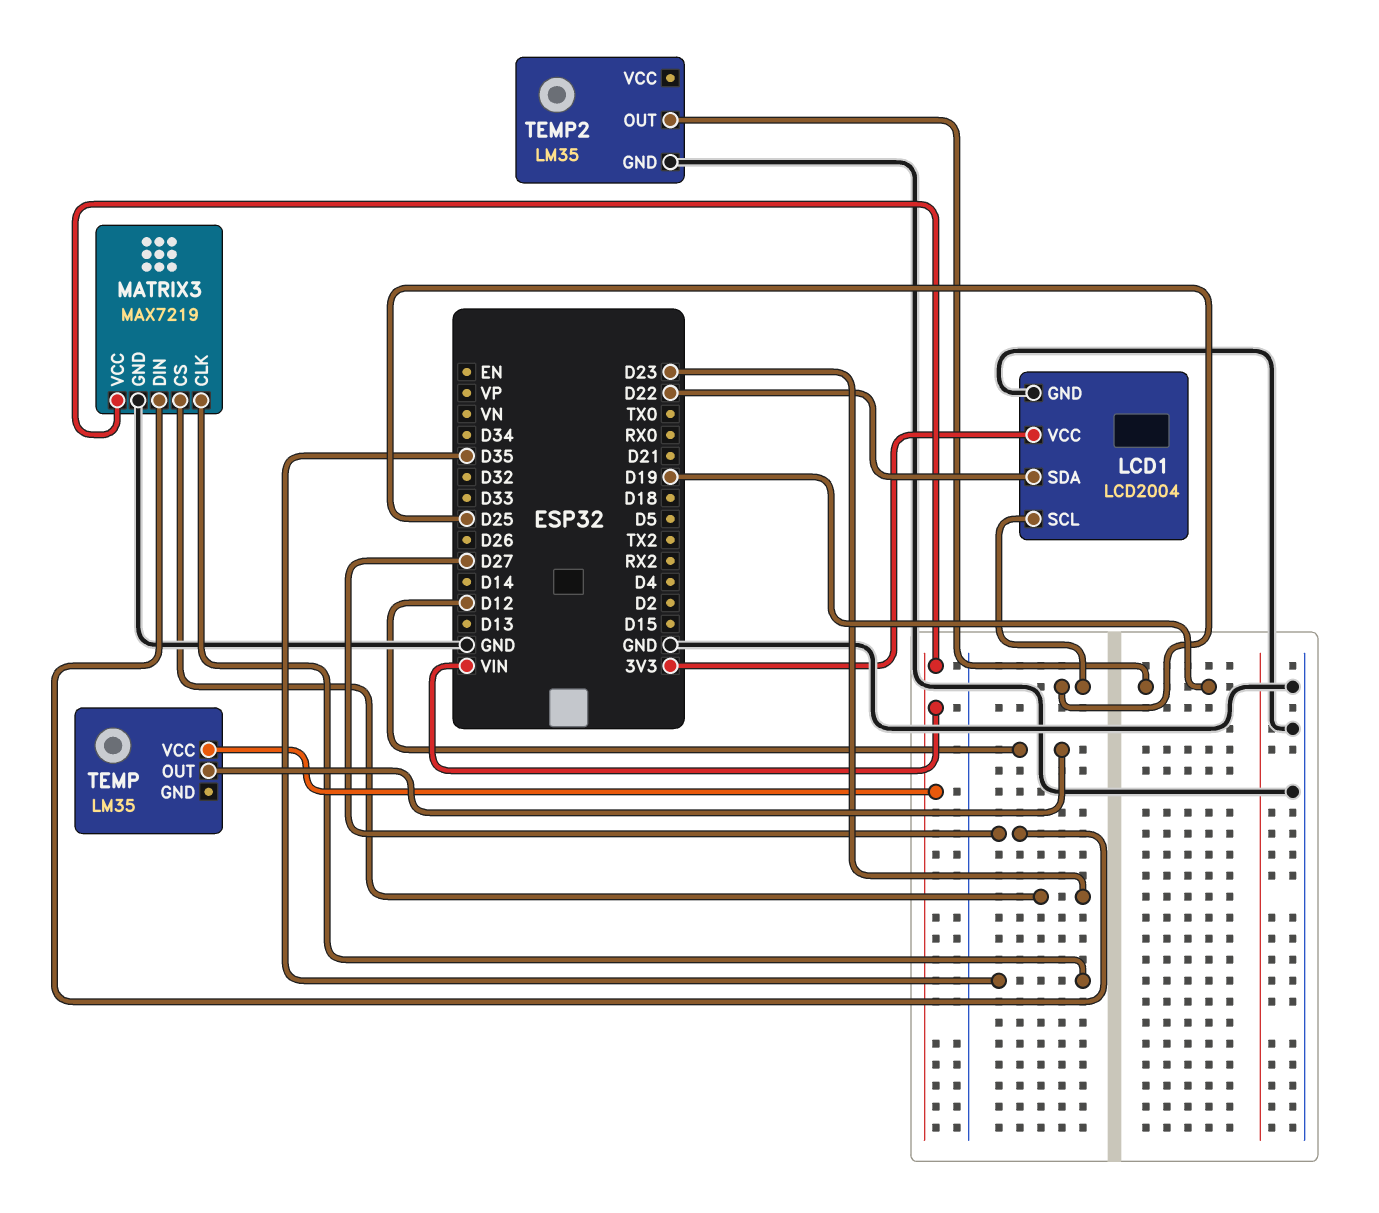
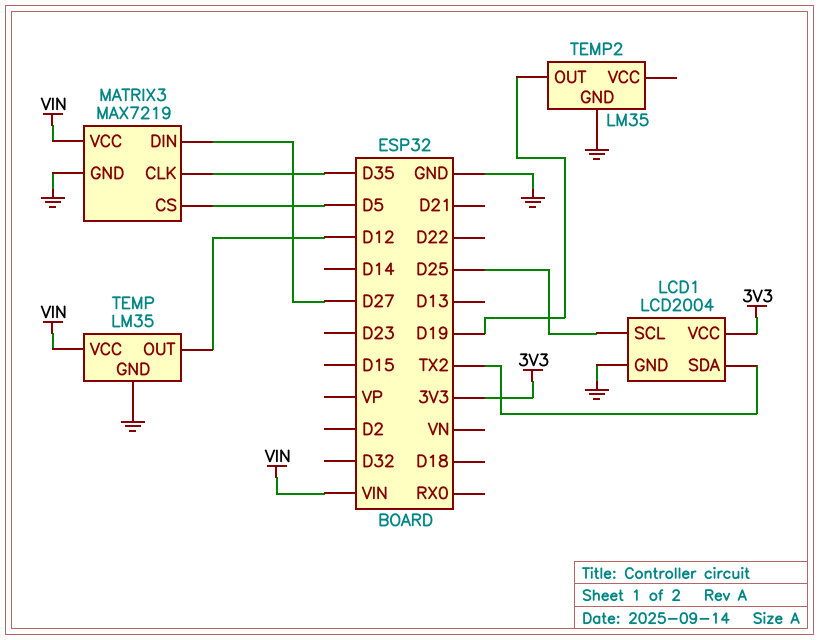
LCD1 pin SDA: D22 -> TX2
MATRIX3 pin CS: D23 -> D5
TEMP pin GND: none -> GND

